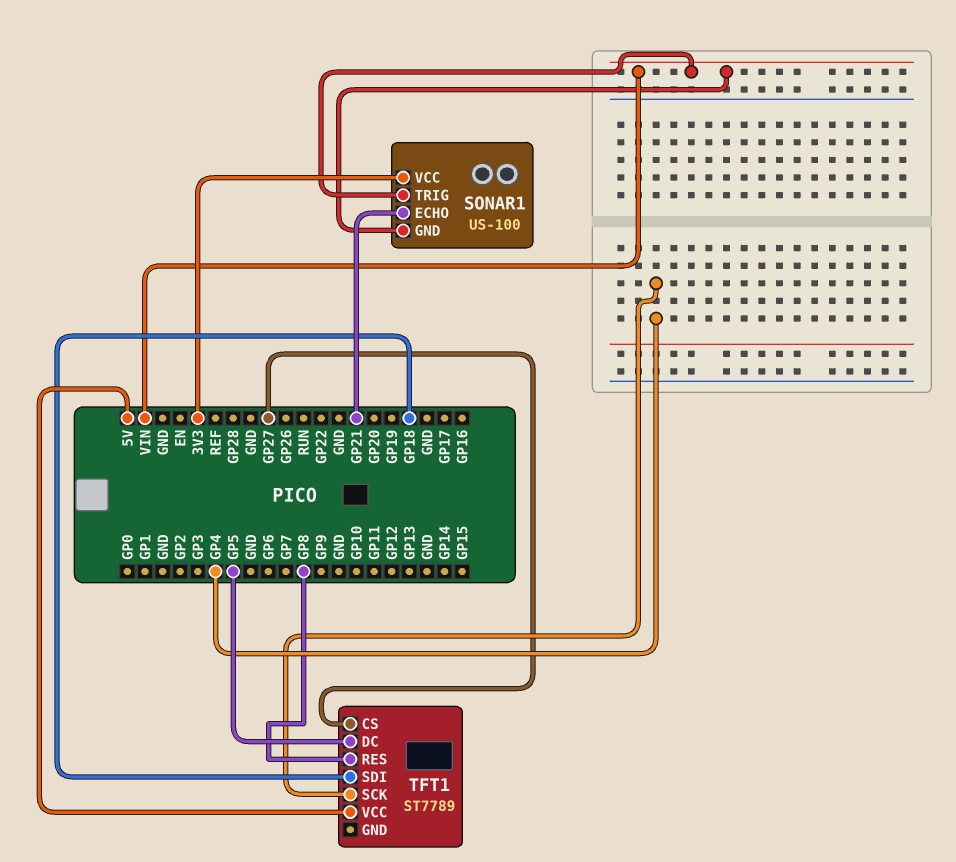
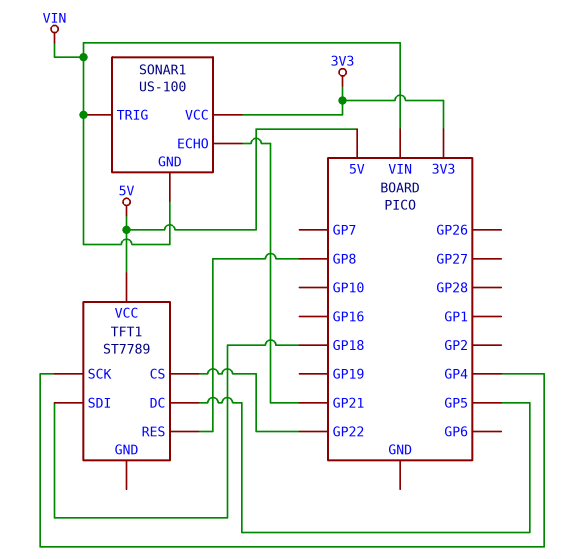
TFT1 pin CS: GP27 -> GP22

